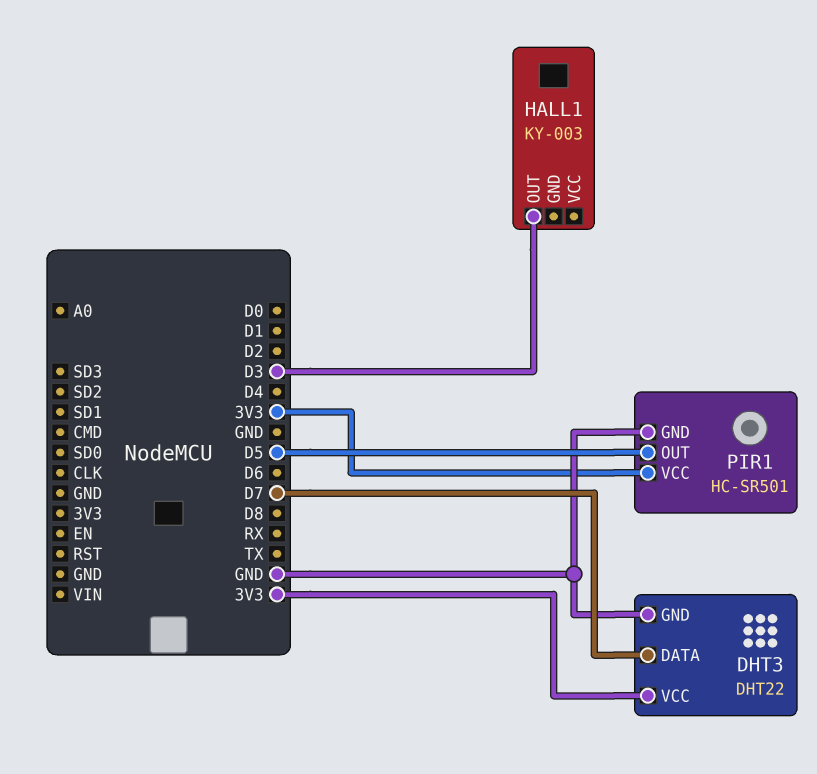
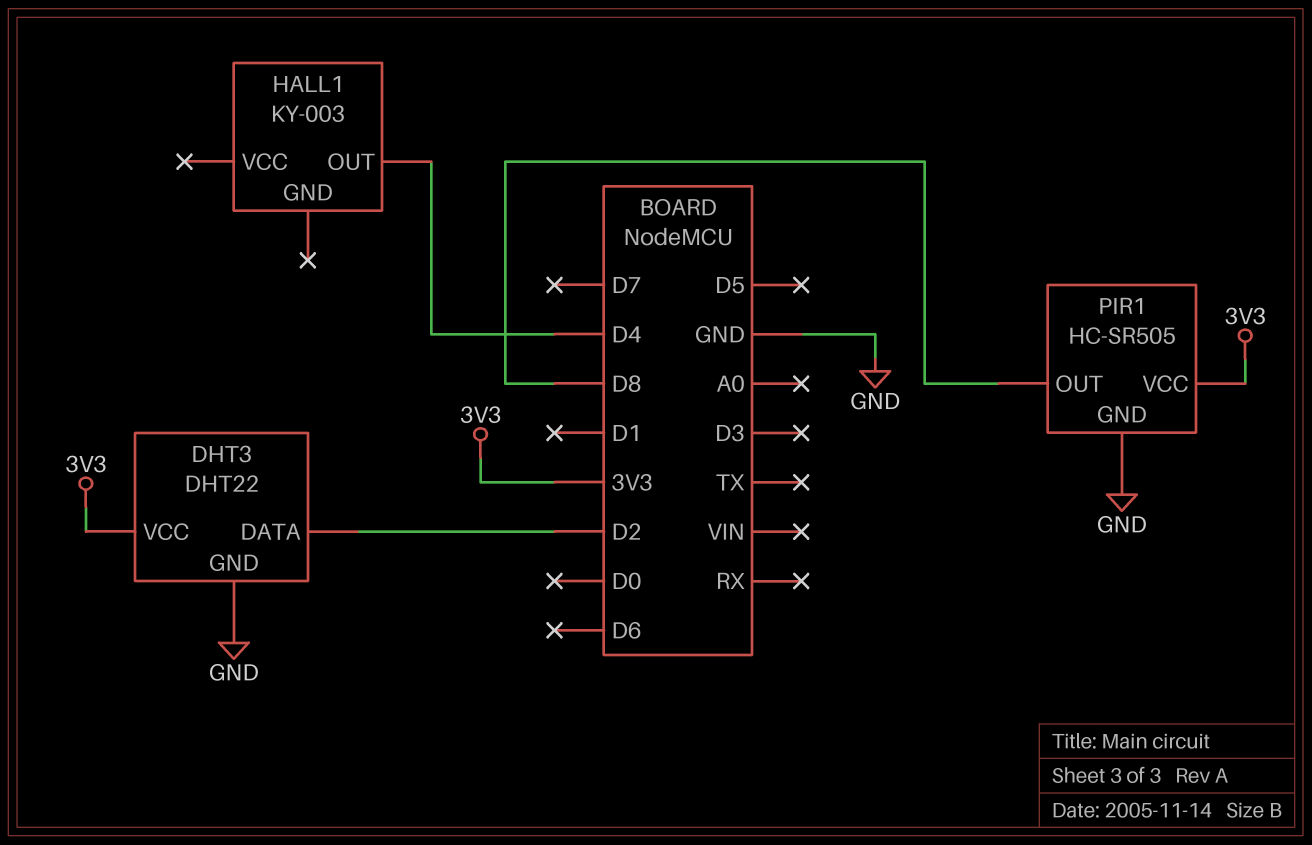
DHT3 pin DATA: D7 -> D2
HALL1 pin OUT: D3 -> D4
PIR1: HC-SR501 -> HC-SR505
PIR1 pin OUT: D5 -> D8

